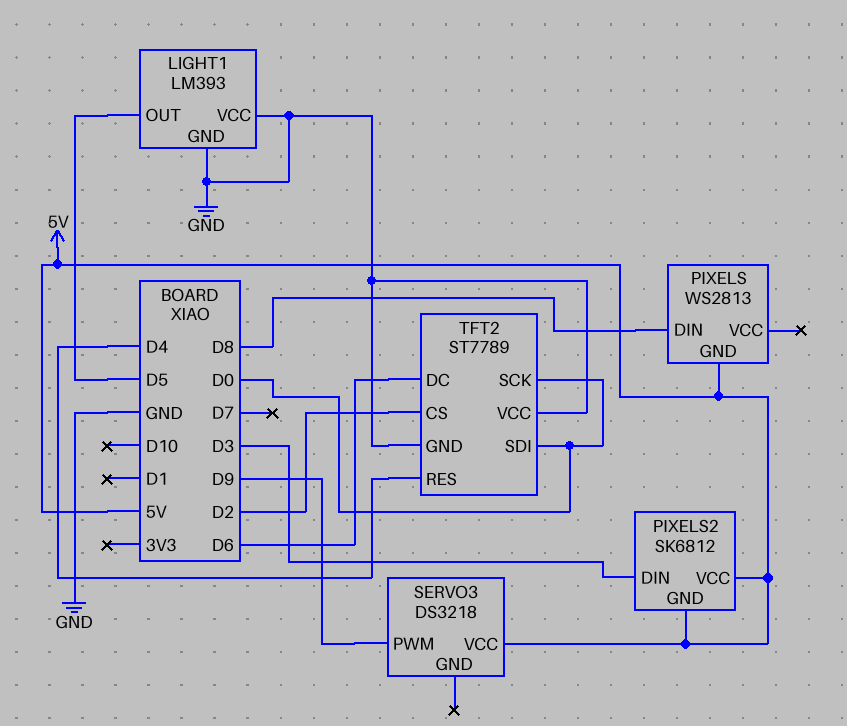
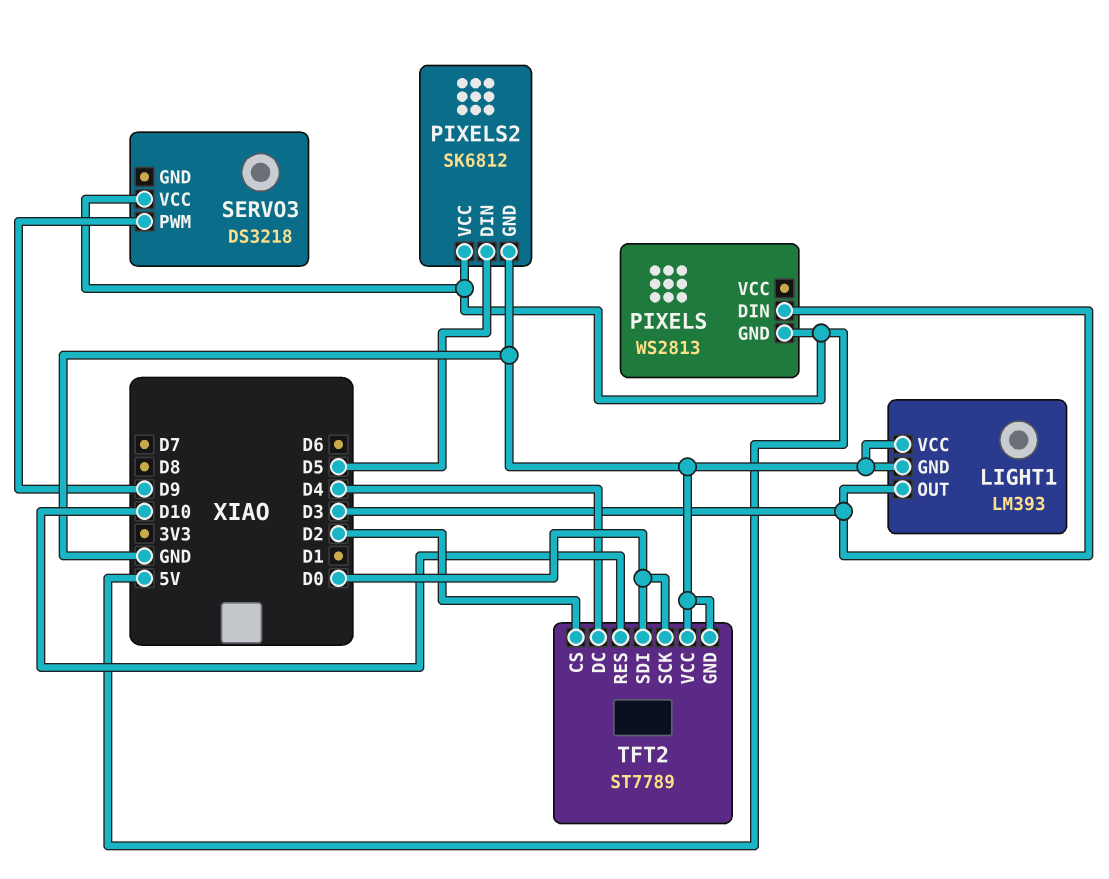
LIGHT1 pin OUT: D5 -> D3
PIXELS pin DIN: D8 -> D3
PIXELS2 pin DIN: D3 -> D5
PIXELS2 pin GND: 5V -> GND
TFT2 pin DC: D6 -> D4
TFT2 pin RES: D4 -> D10

